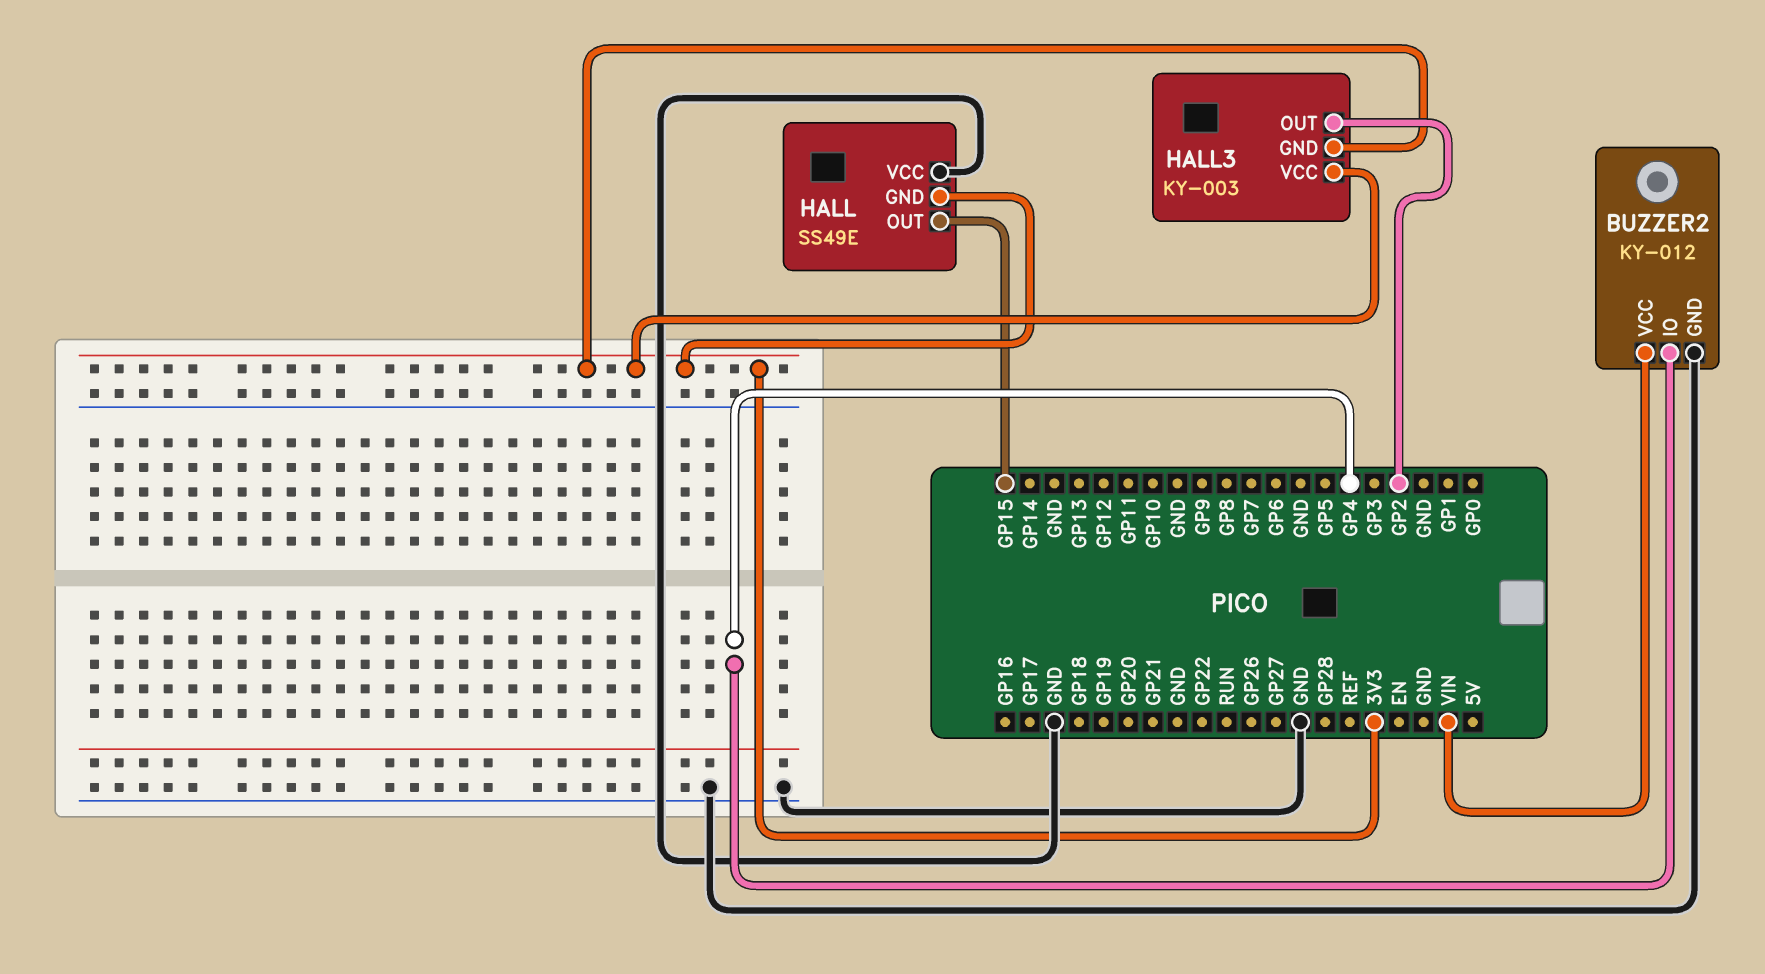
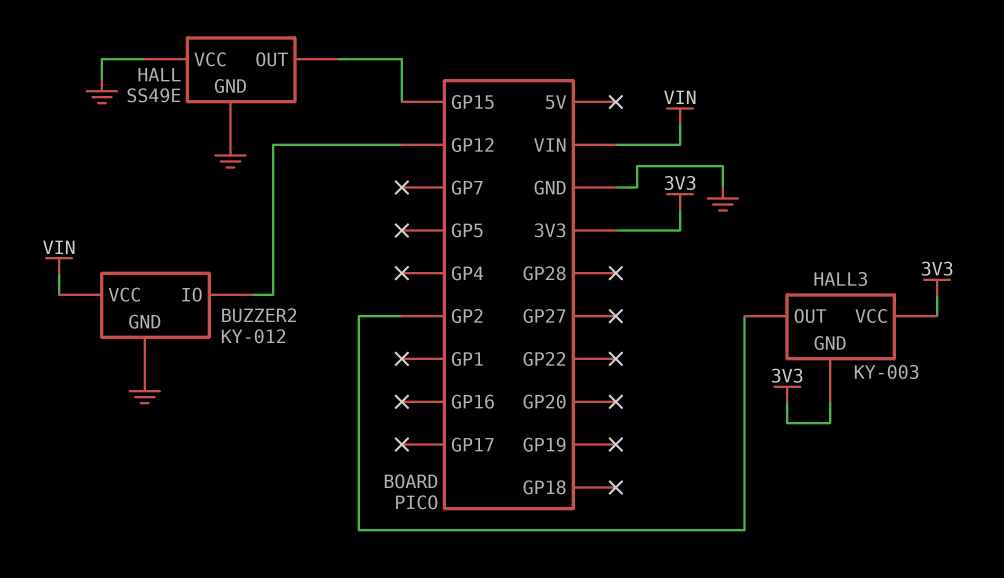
BUZZER2 pin IO: GP4 -> GP12
HALL pin GND: 3V3 -> GND

